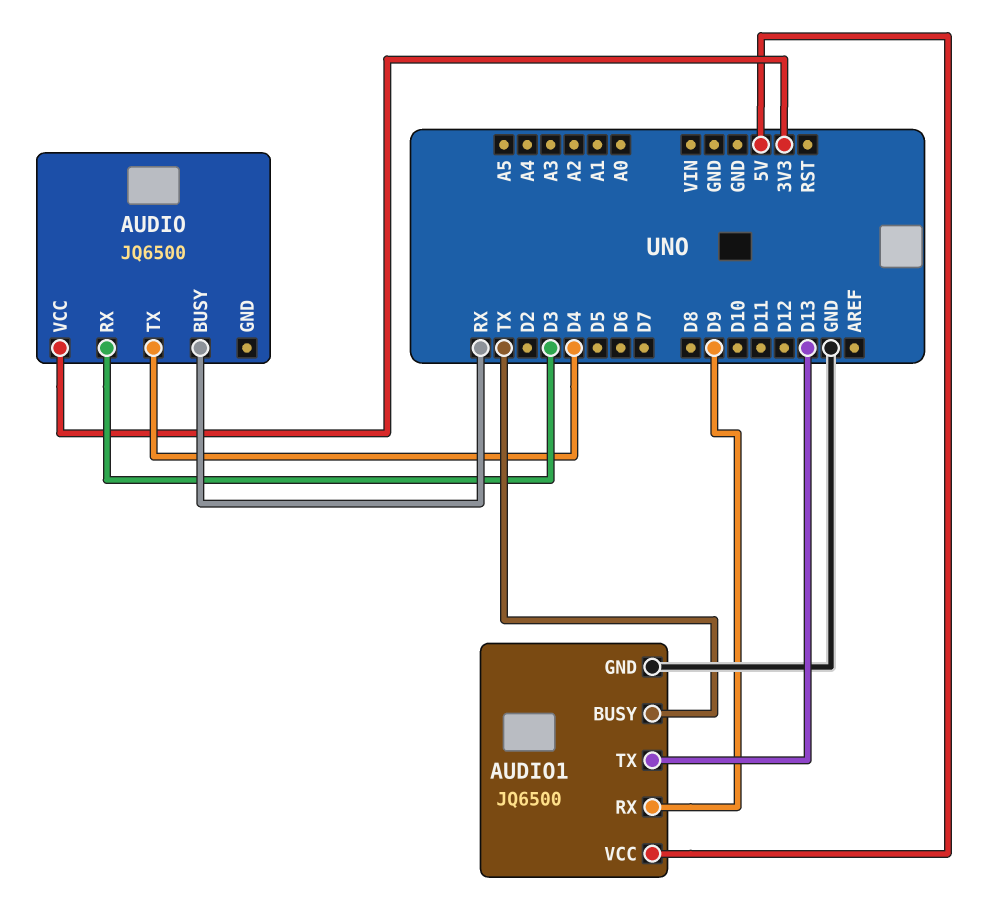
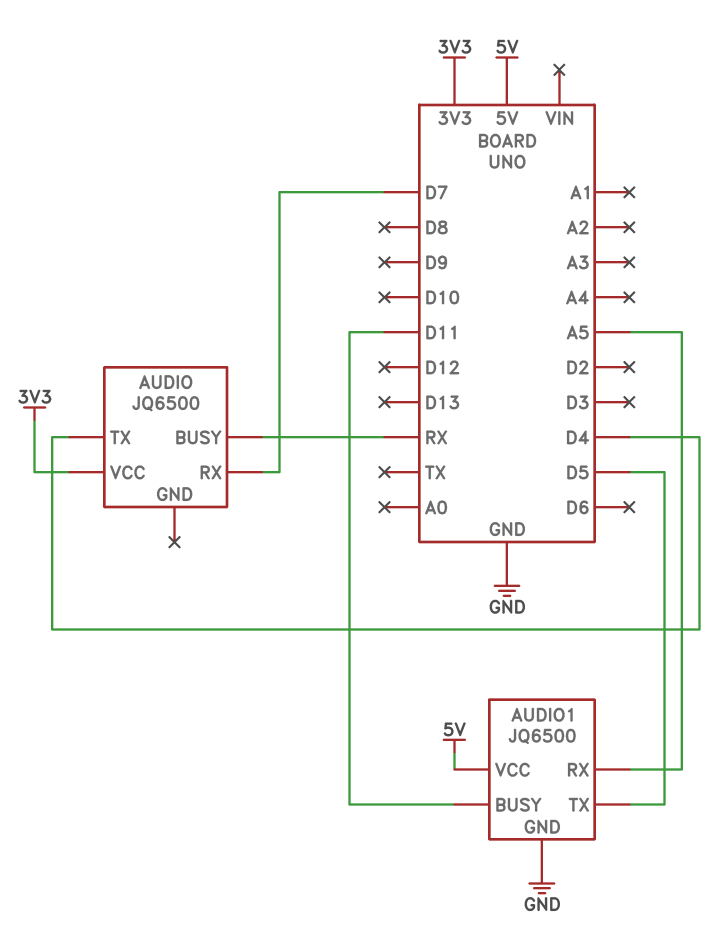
AUDIO pin RX: D3 -> D7
AUDIO1 pin BUSY: TX -> D11
AUDIO1 pin RX: D9 -> A5
AUDIO1 pin TX: D13 -> D5

